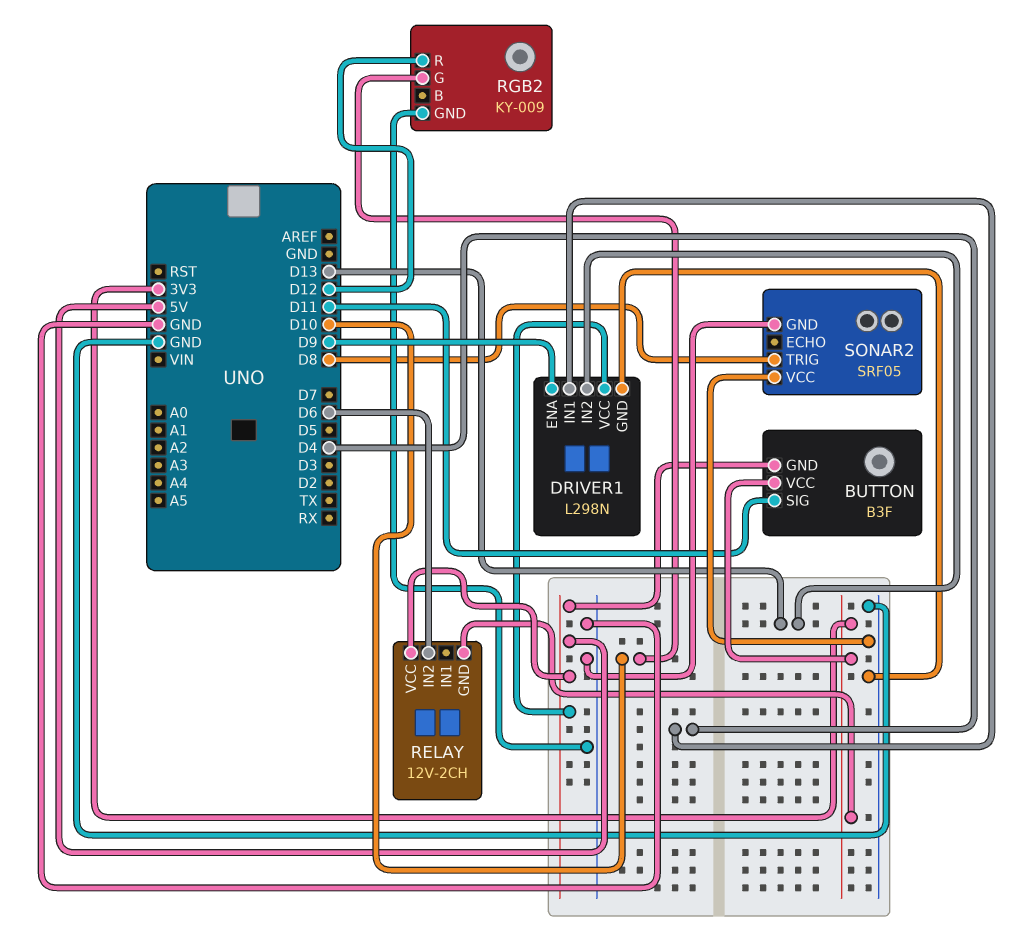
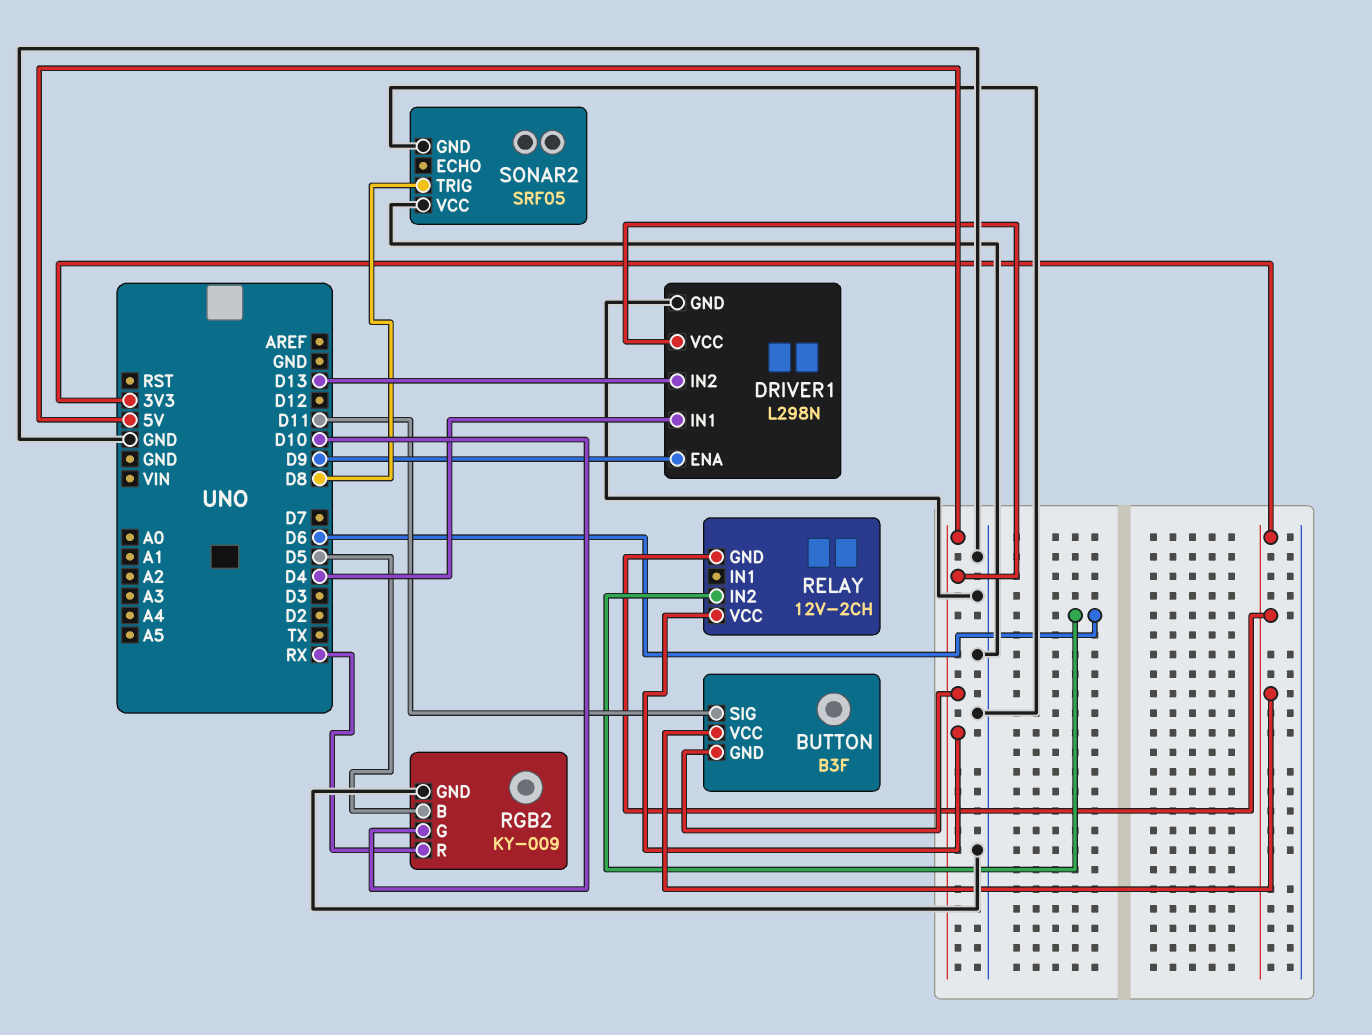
RGB2 pin B: none -> D5
RGB2 pin R: D12 -> RX

